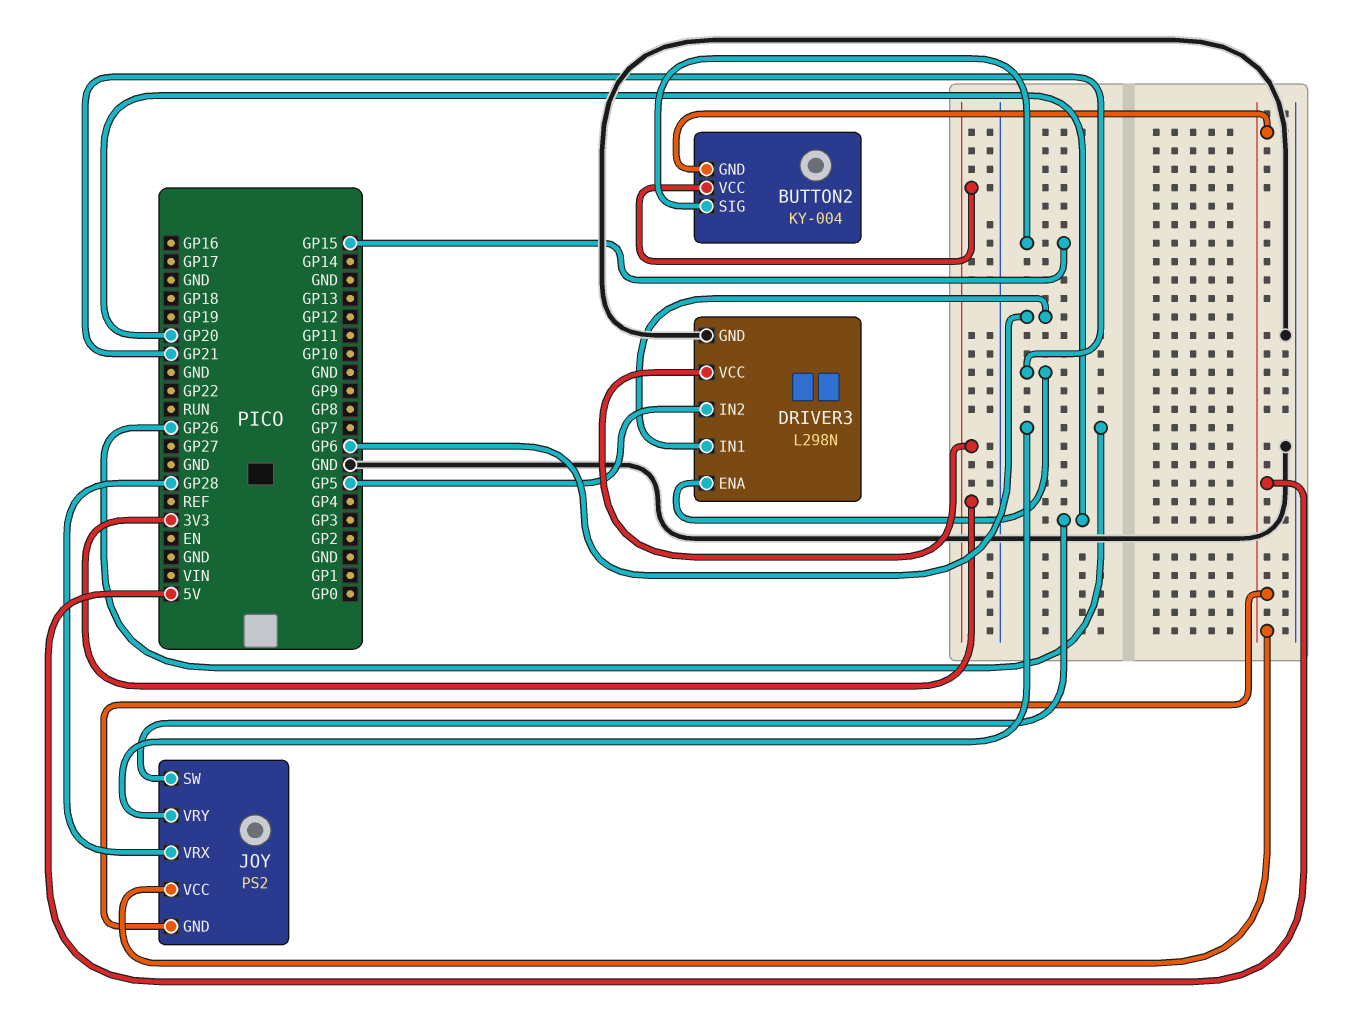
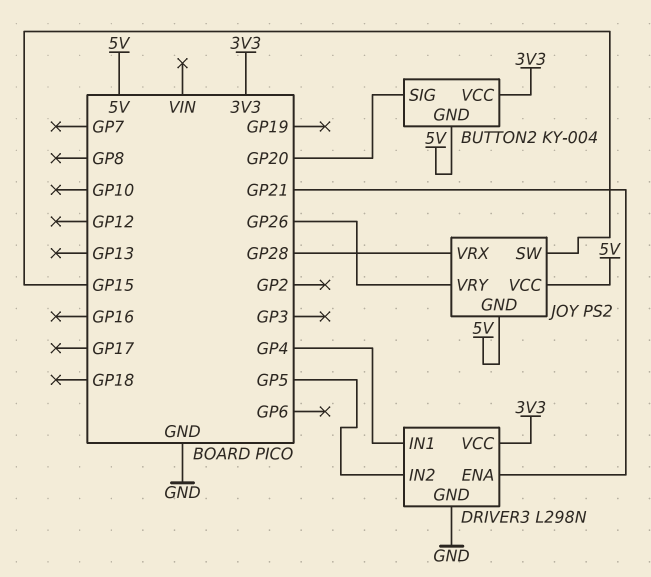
BUTTON2 pin SIG: GP15 -> GP20
DRIVER3 pin IN1: GP6 -> GP4
JOY pin SW: GP20 -> GP15

